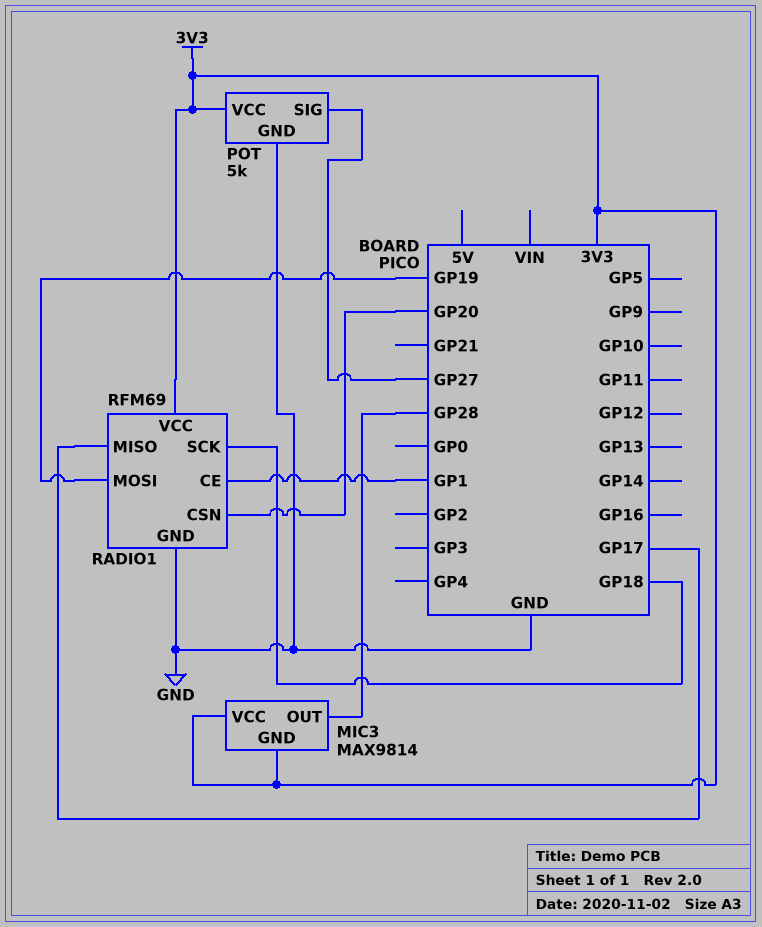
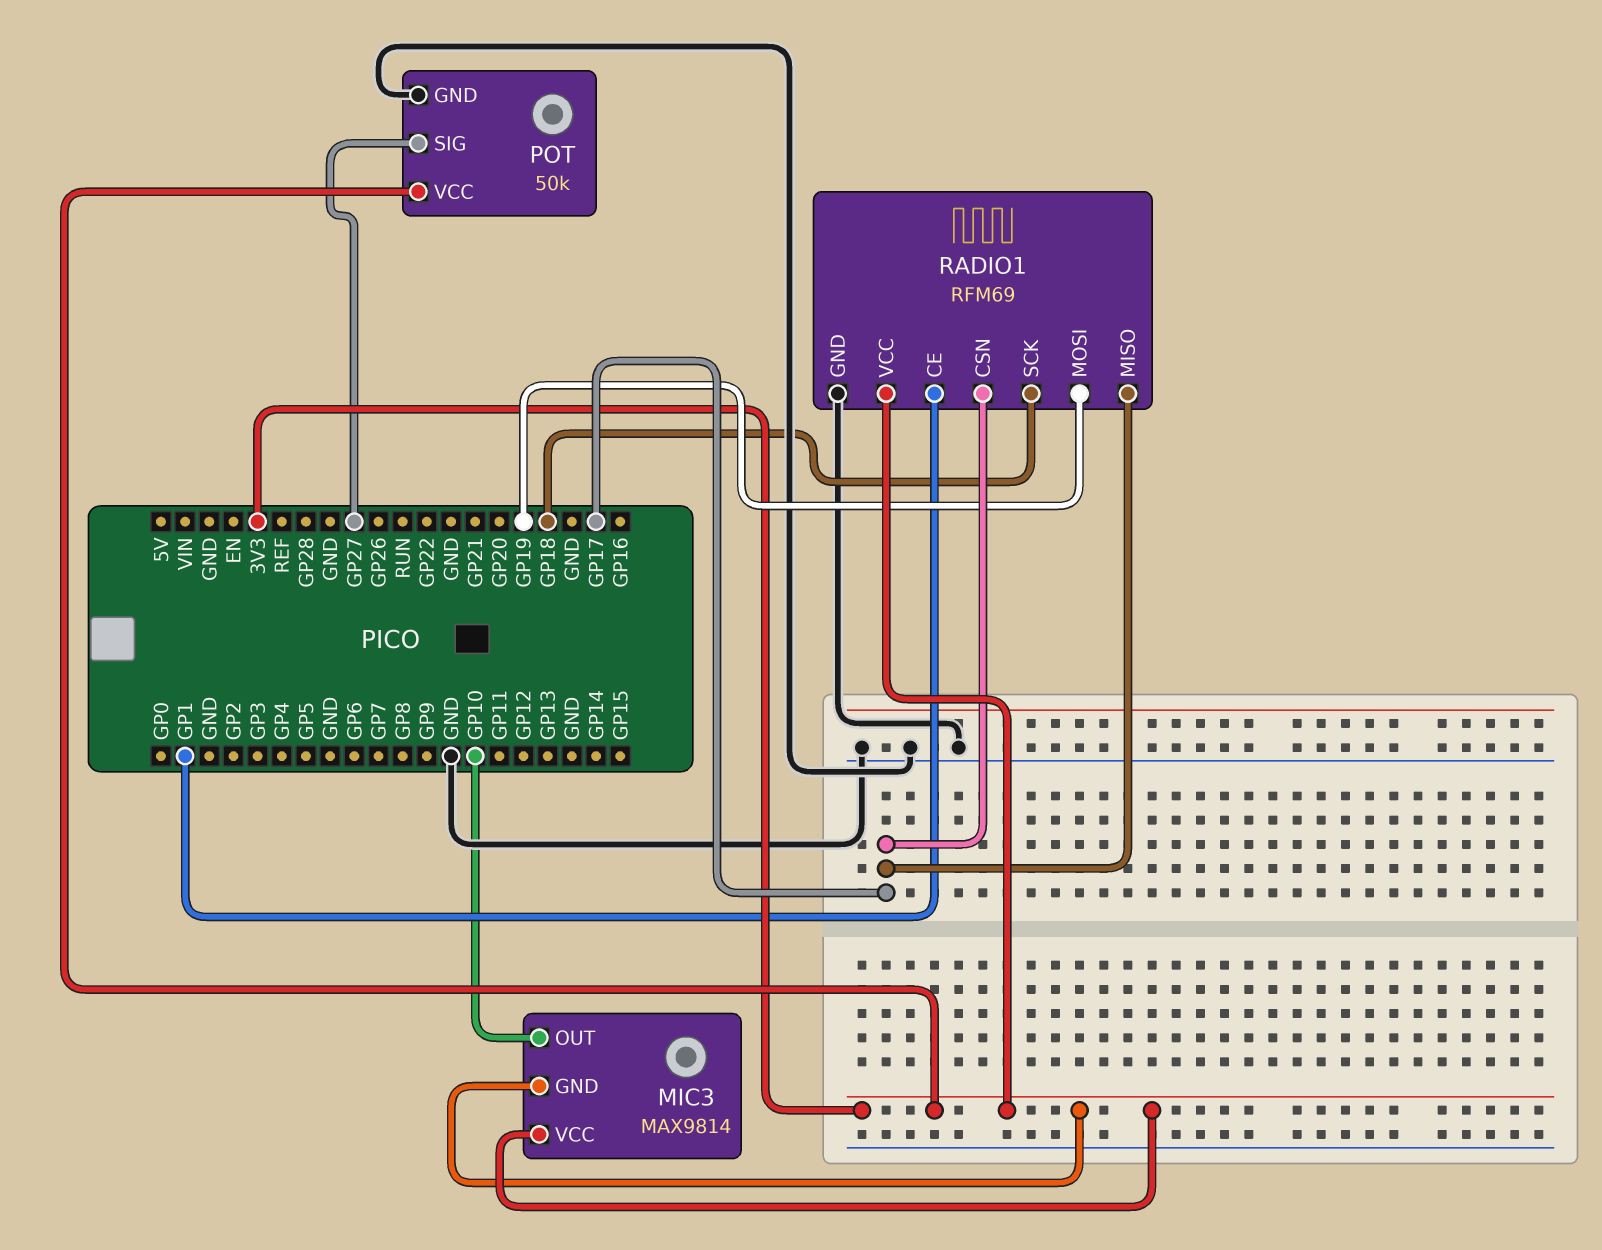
MIC3 pin OUT: GP28 -> GP10
POT: 5k -> 50k
RADIO1 pin CSN: GP20 -> GP17

